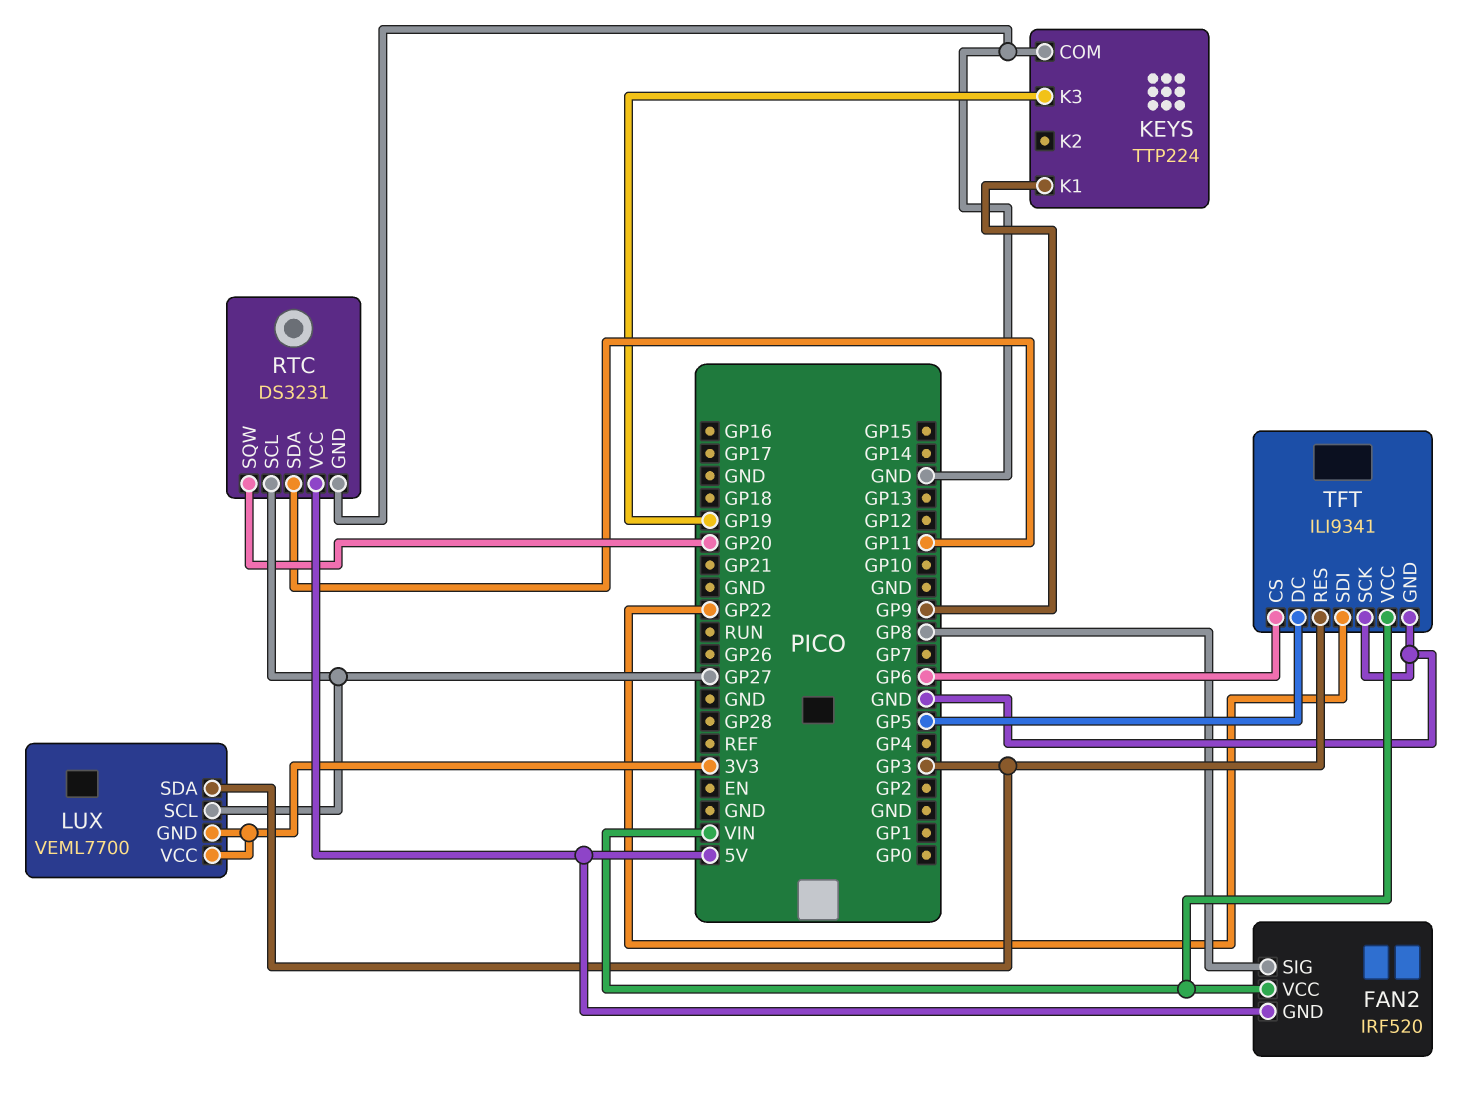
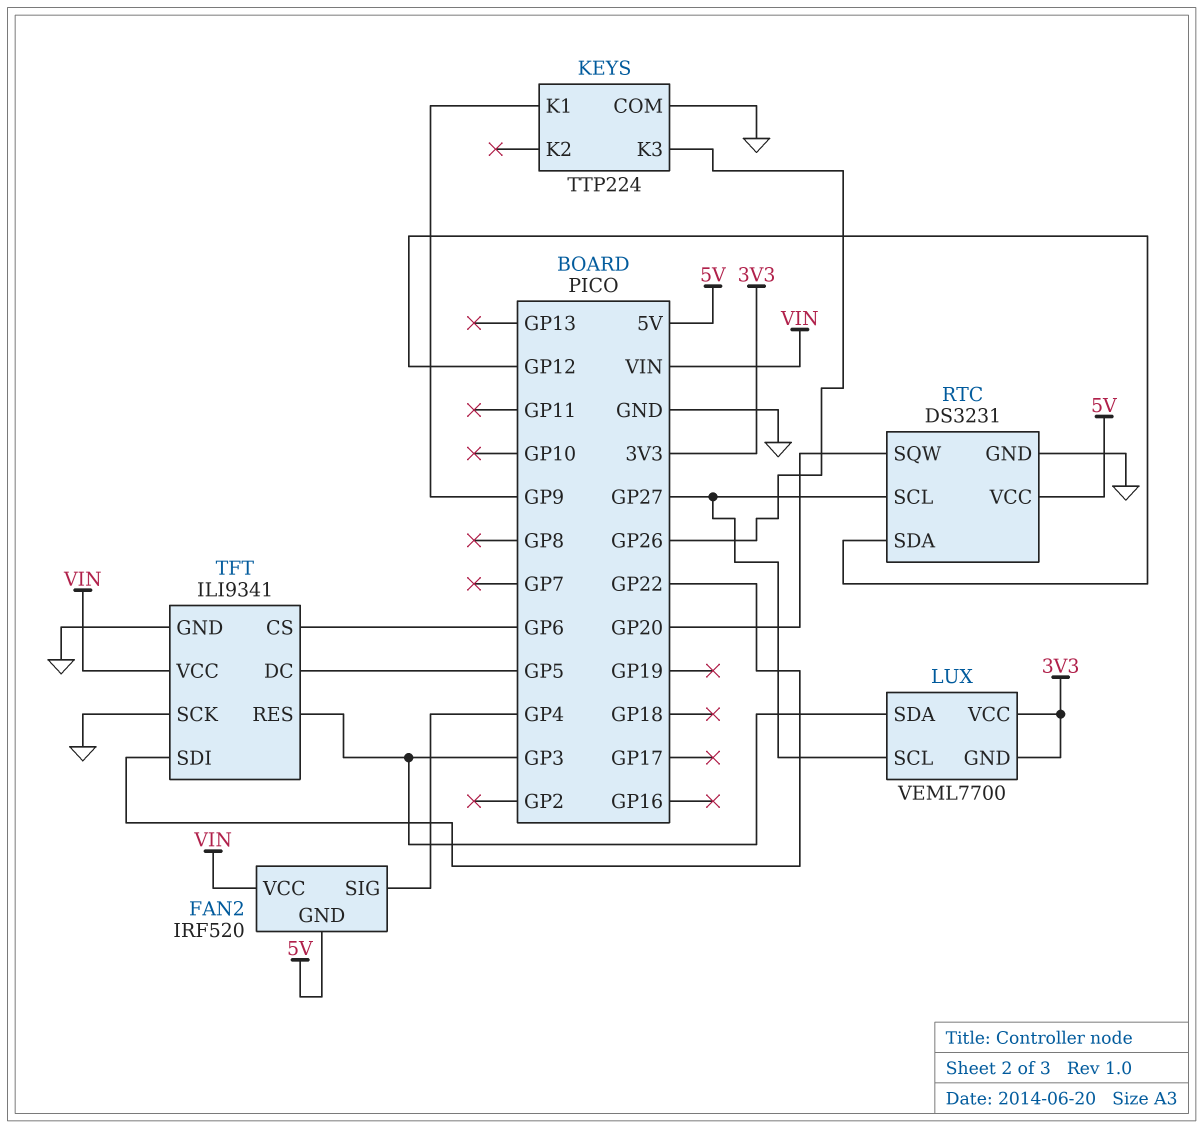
FAN2 pin SIG: GP8 -> GP4
KEYS pin K3: GP19 -> GP26
RTC pin SDA: GP11 -> GP12

